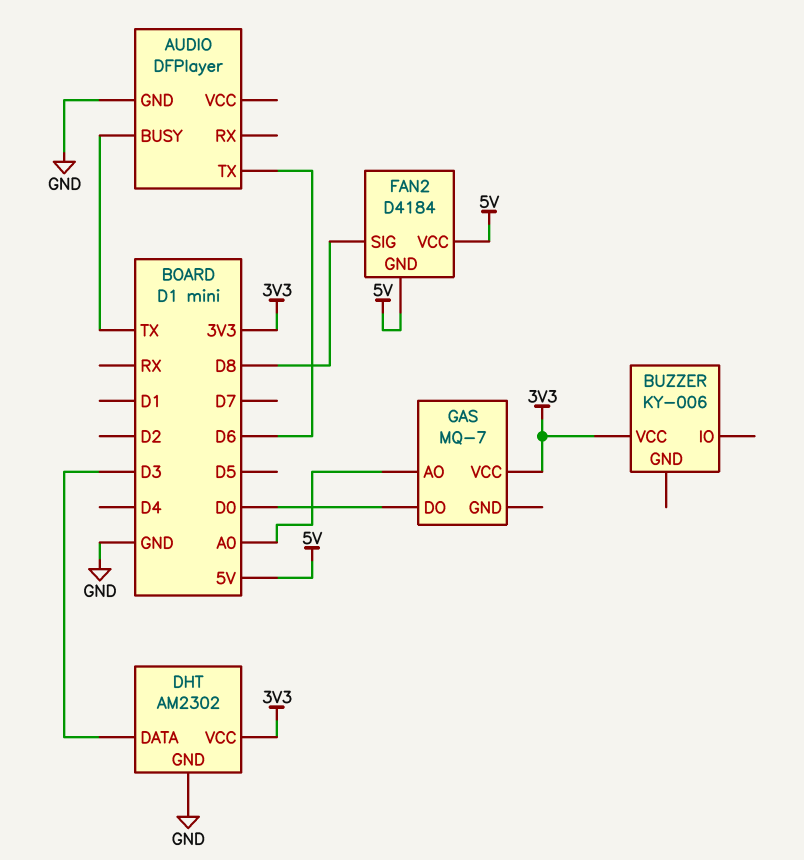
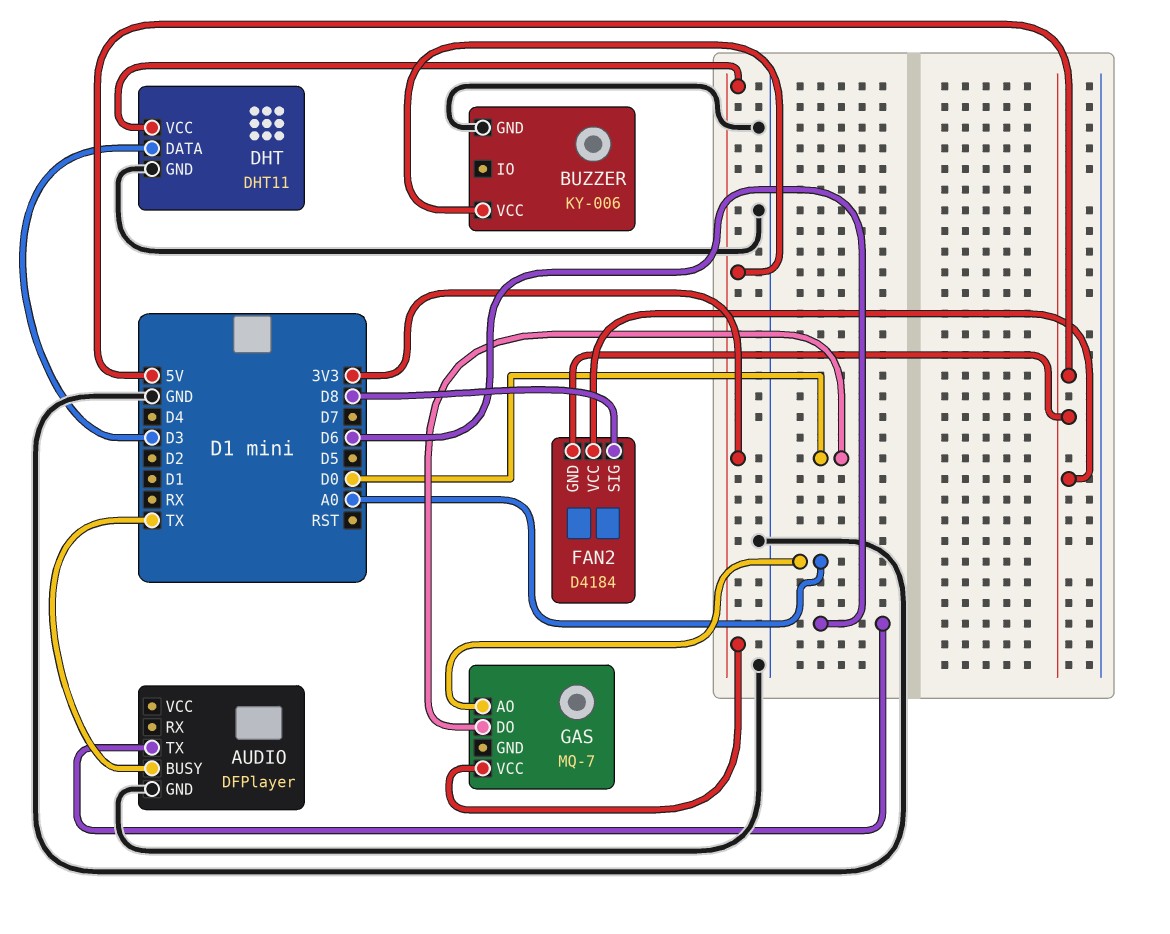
BUZZER pin GND: none -> GND
DHT: AM2302 -> DHT11

